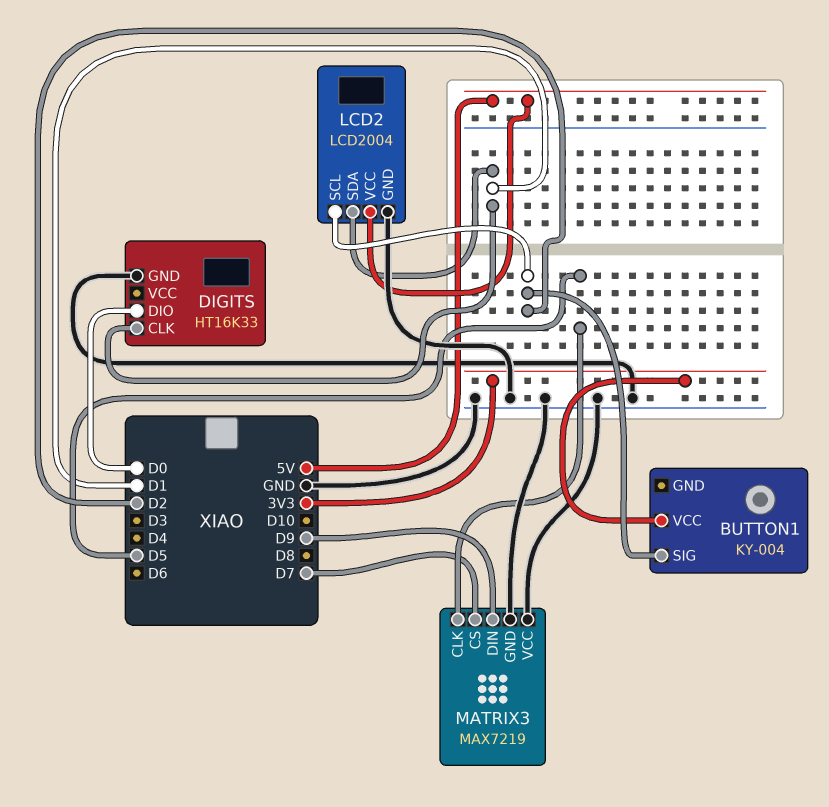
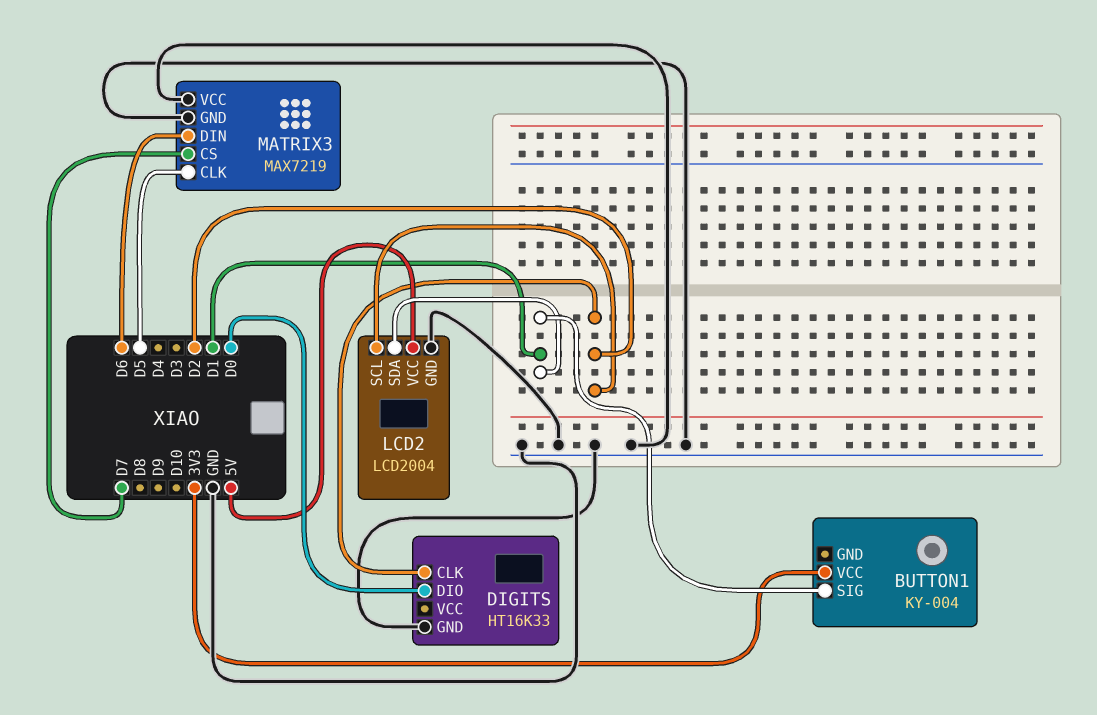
BUTTON1 pin SIG: D2 -> D1
DIGITS pin CLK: D1 -> D2
MATRIX3 pin DIN: D9 -> D6

